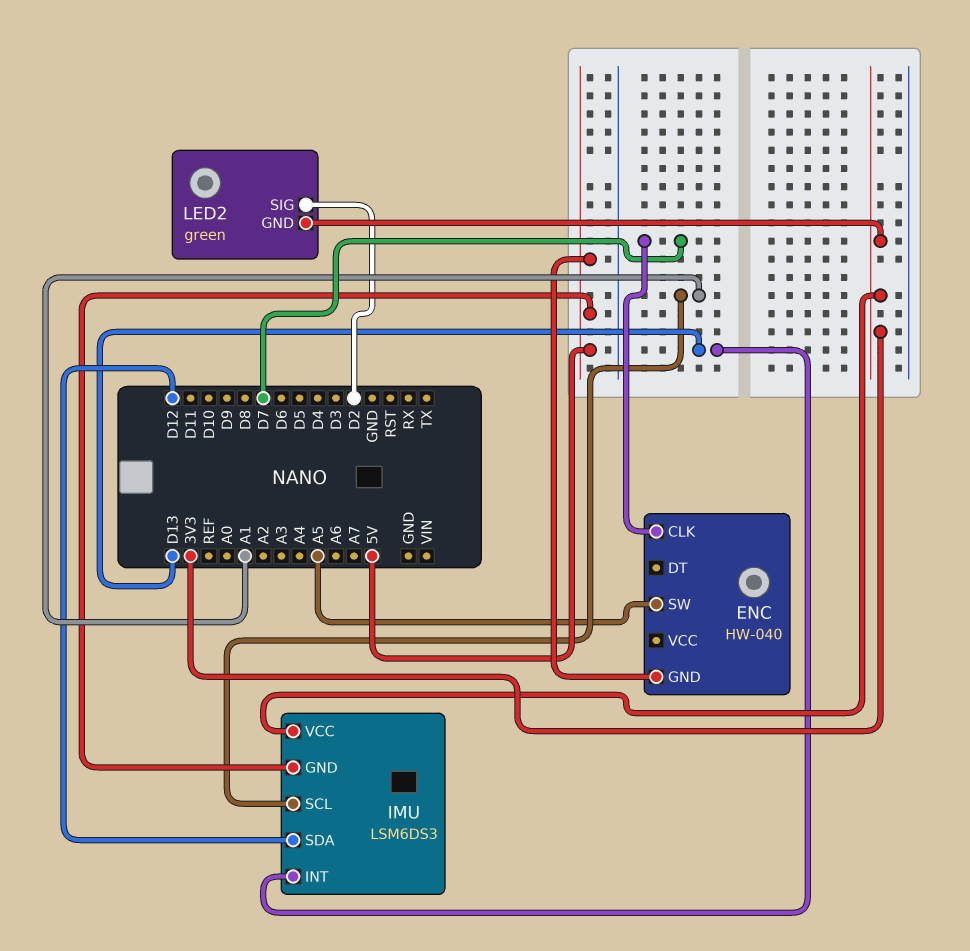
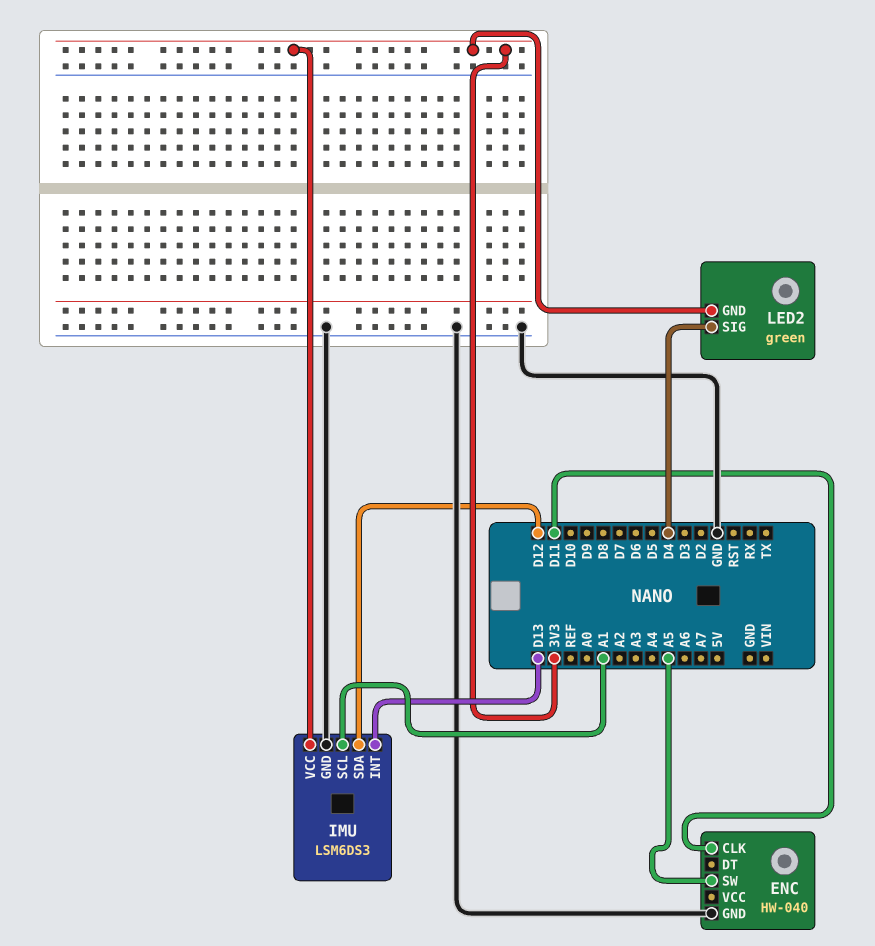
ENC pin CLK: D7 -> D11
ENC pin GND: 5V -> GND
IMU pin GND: 5V -> GND
LED2 pin SIG: D2 -> D4

